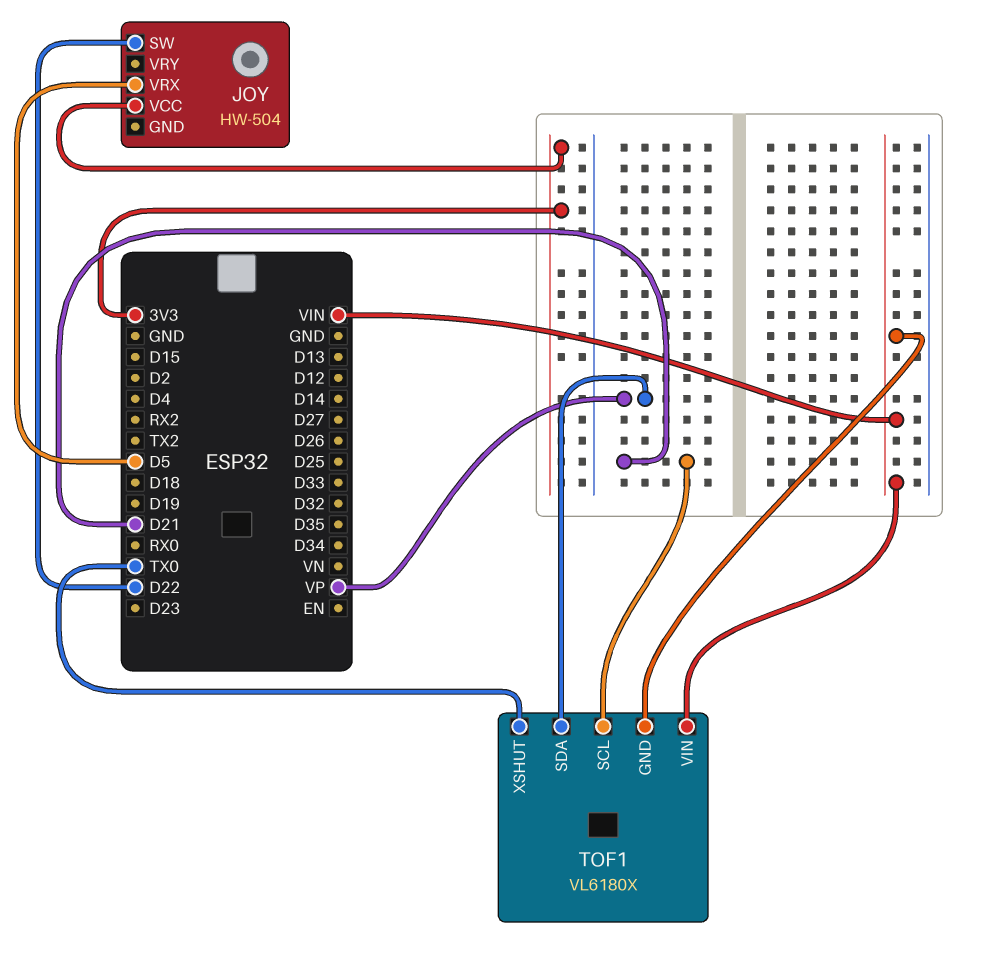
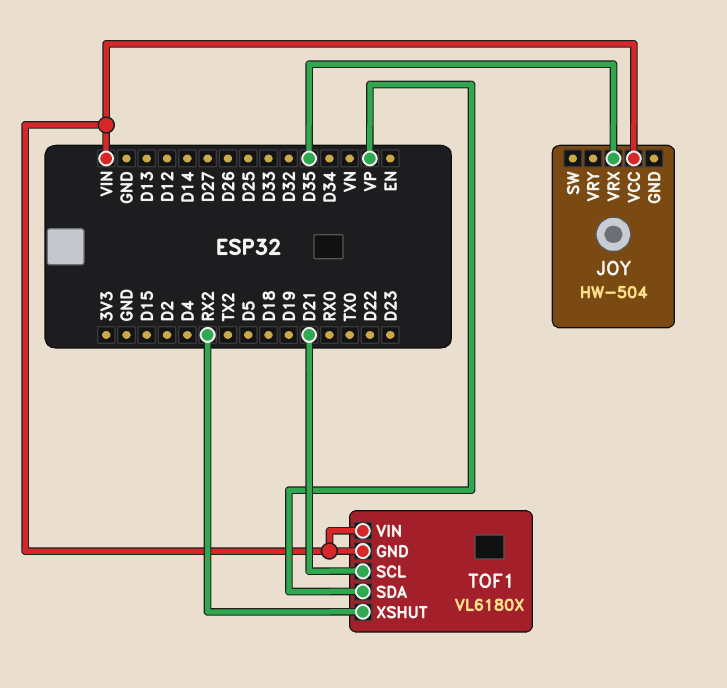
JOY pin SW: D22 -> none
JOY pin VCC: 3V3 -> VIN
JOY pin VRX: D5 -> D35
TOF1 pin XSHUT: TX0 -> RX2

